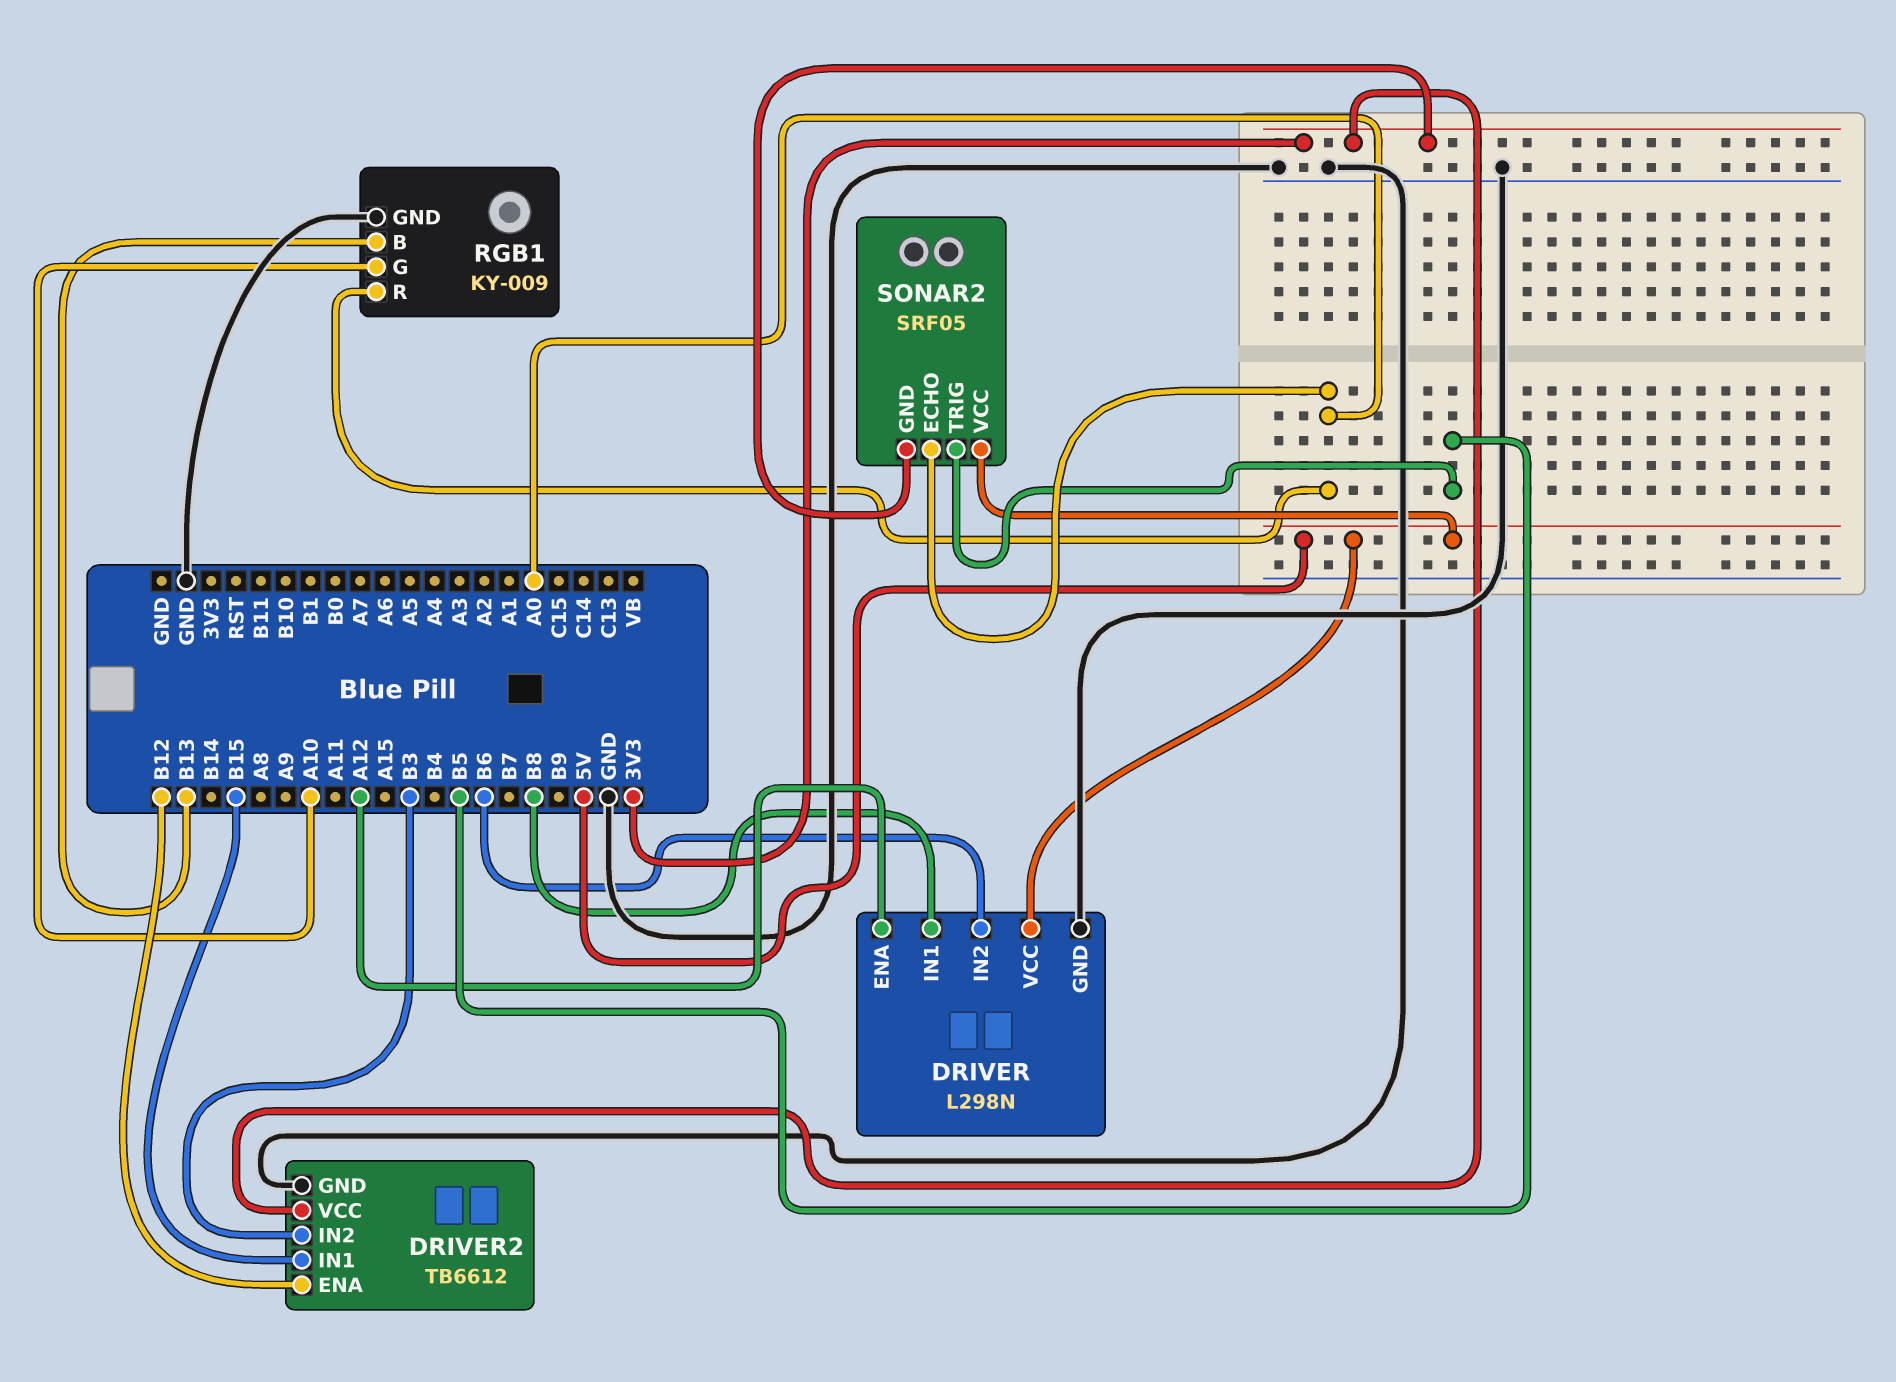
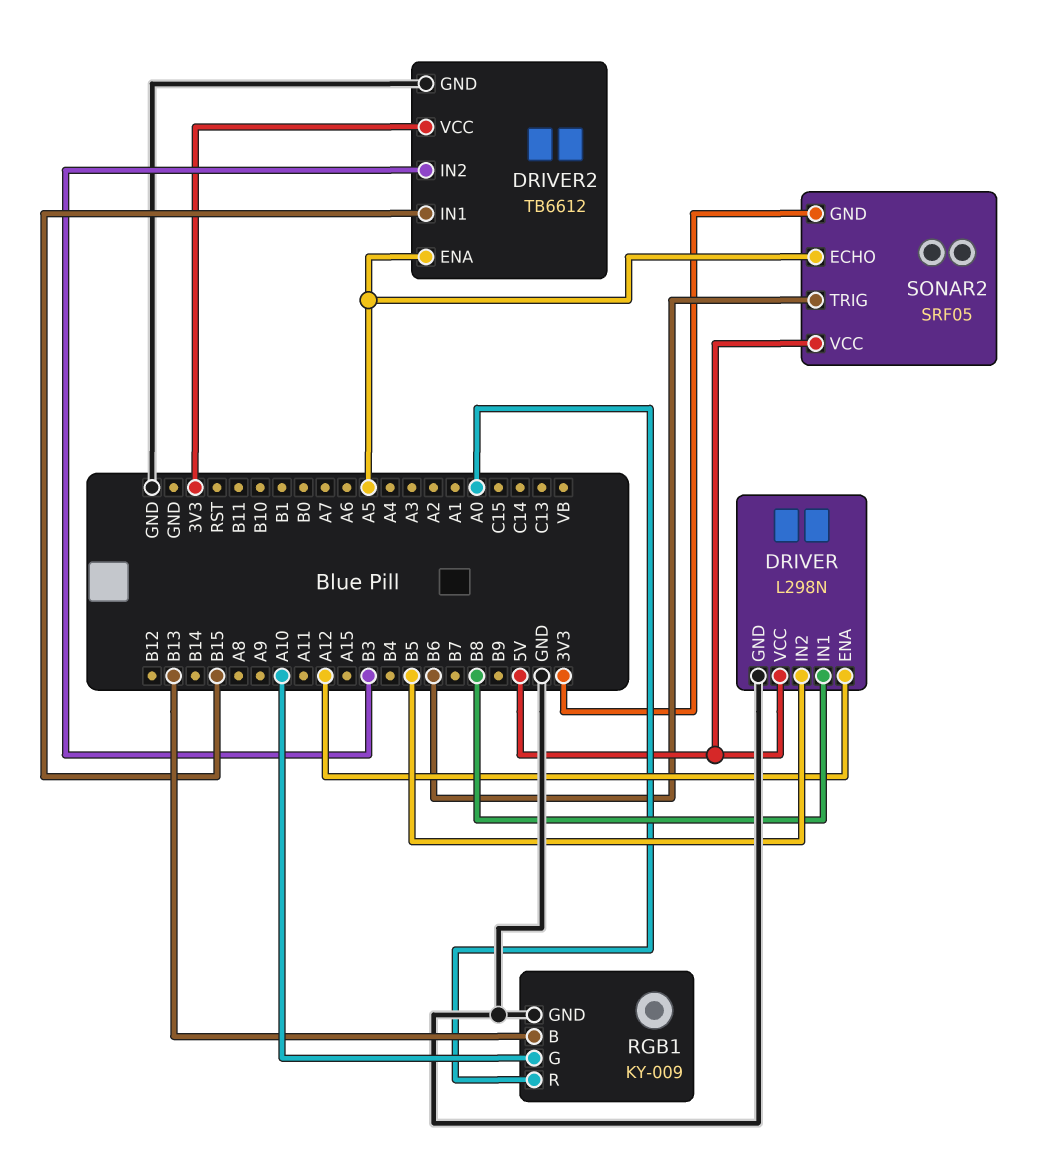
DRIVER pin IN2: B6 -> B5
DRIVER2 pin ENA: B12 -> A5
SONAR2 pin ECHO: A0 -> A5
SONAR2 pin TRIG: B5 -> B6

